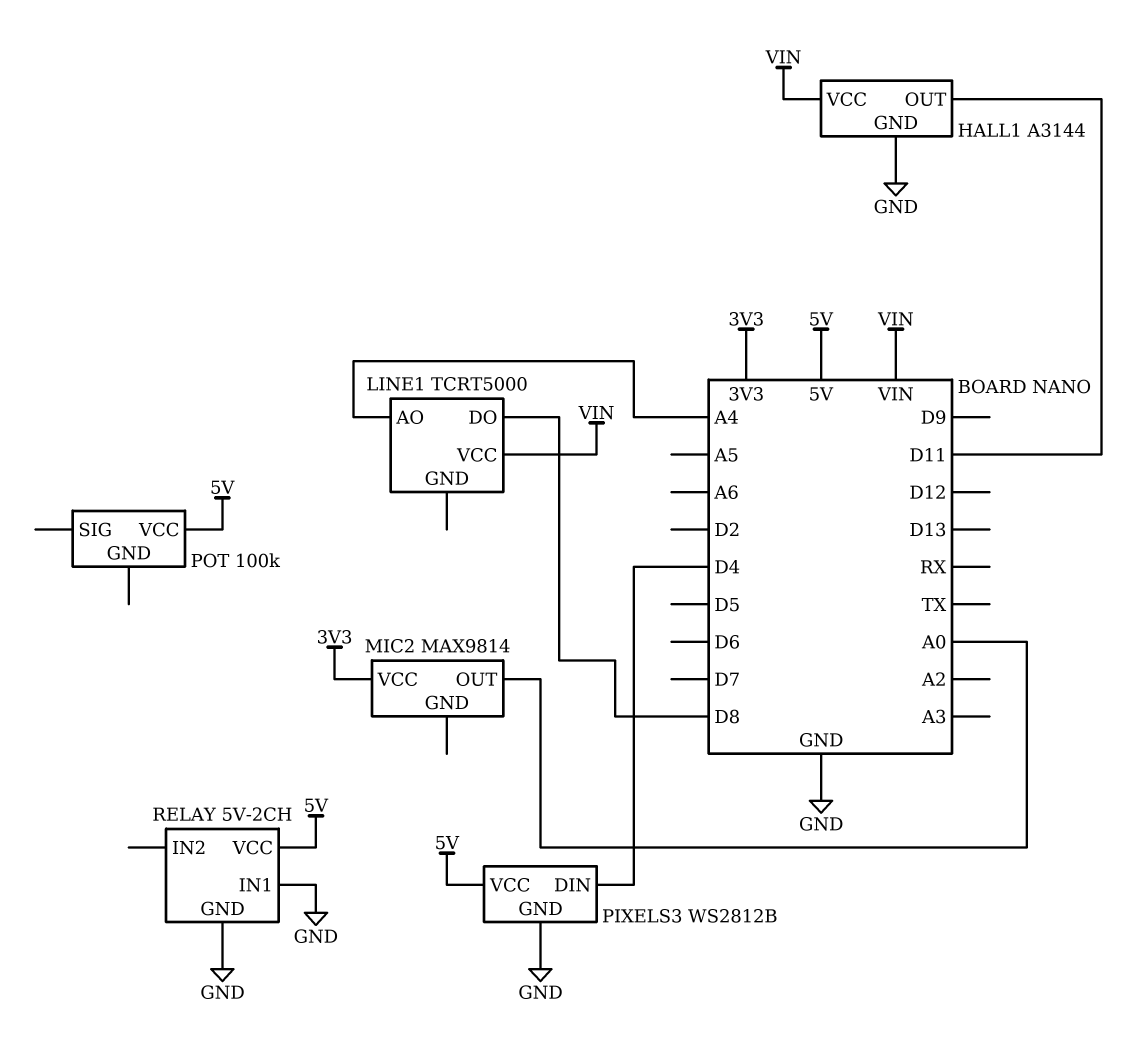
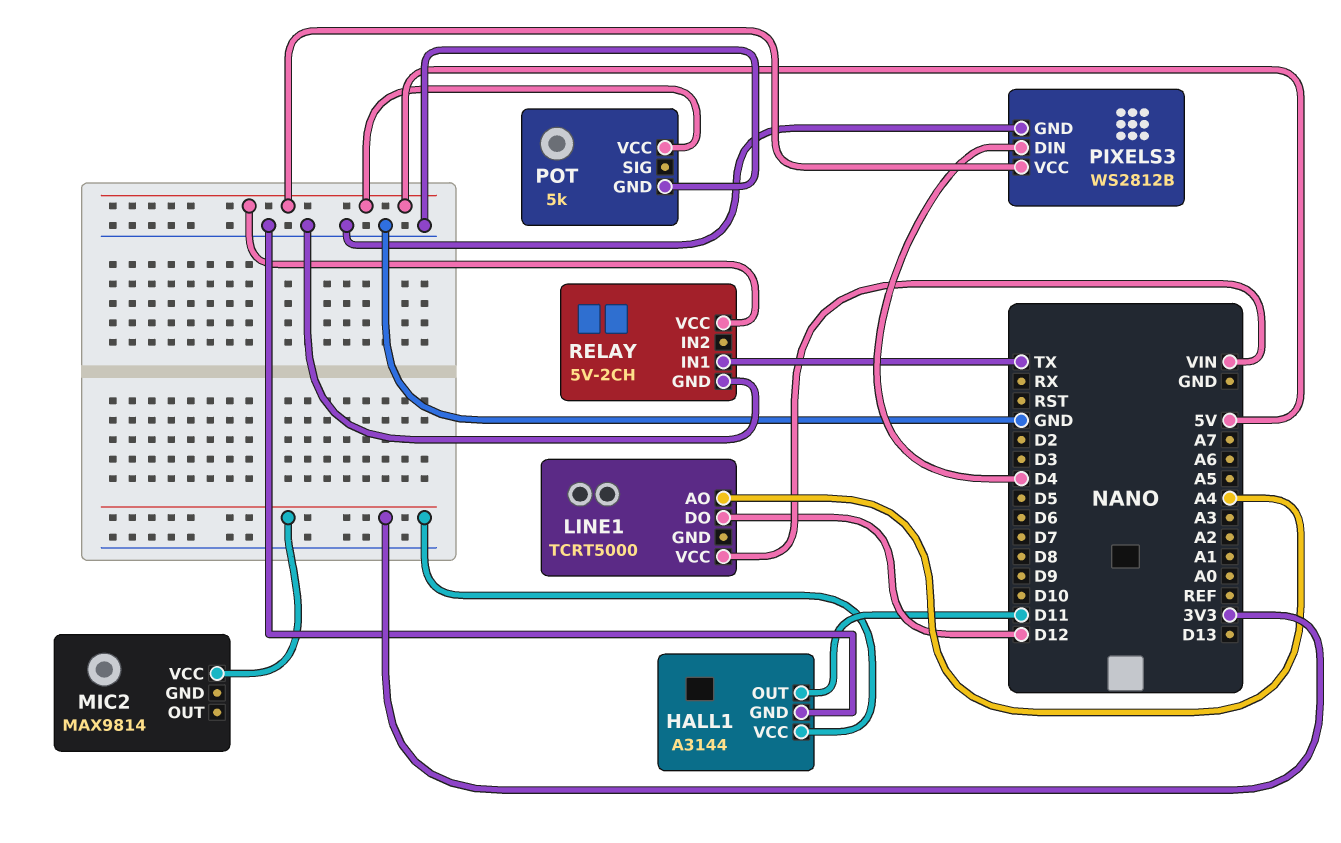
HALL1 pin VCC: VIN -> 3V3
LINE1 pin DO: D8 -> D12
MIC2 pin OUT: A0 -> none
POT: 100k -> 5k
POT pin GND: none -> GND
RELAY pin IN1: GND -> TX

